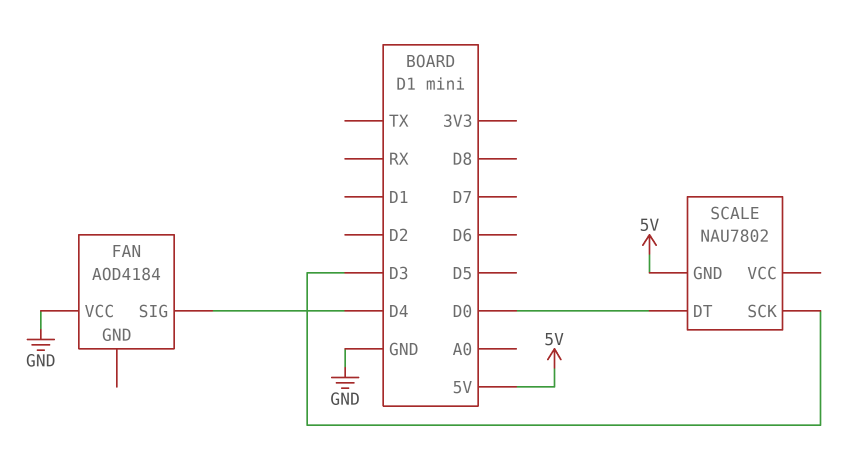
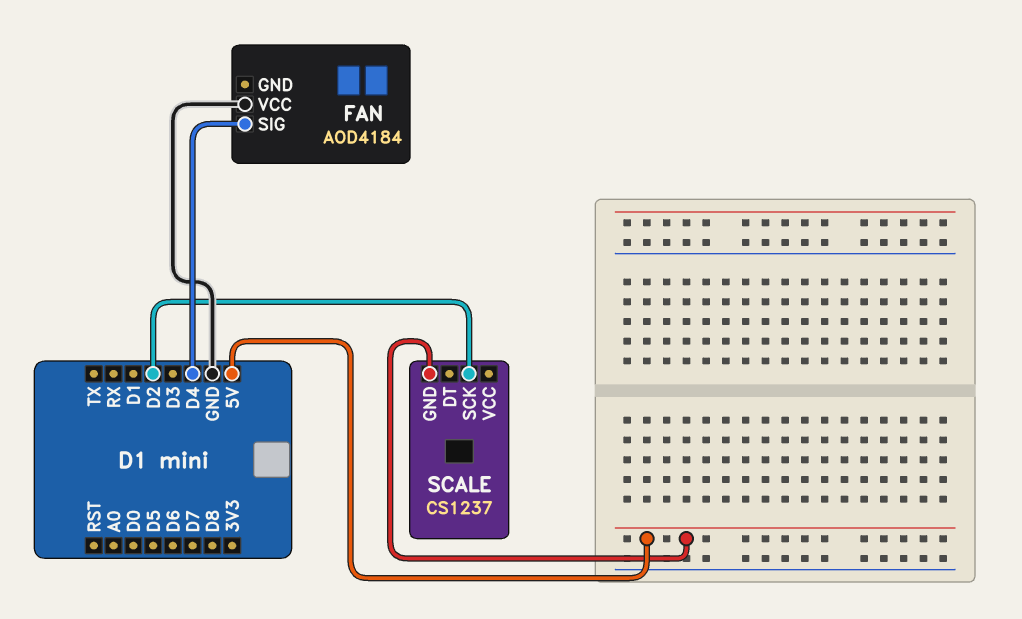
SCALE: NAU7802 -> CS1237
SCALE pin DT: D0 -> none
SCALE pin SCK: D3 -> D2

